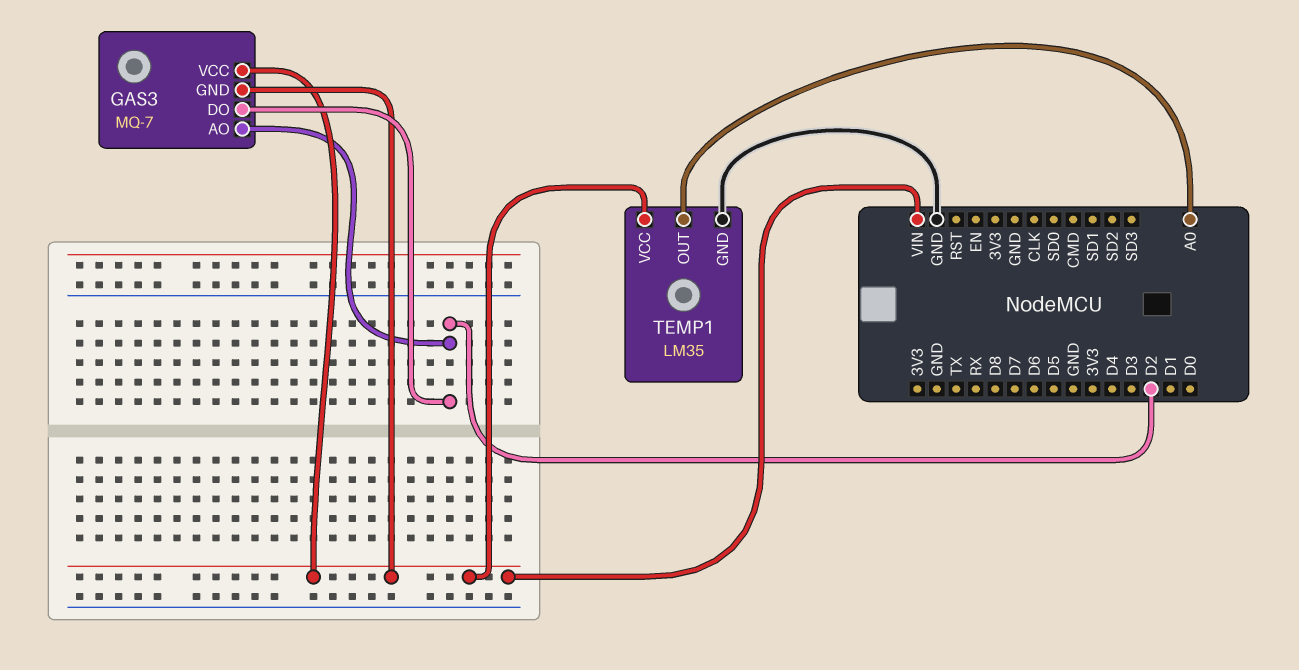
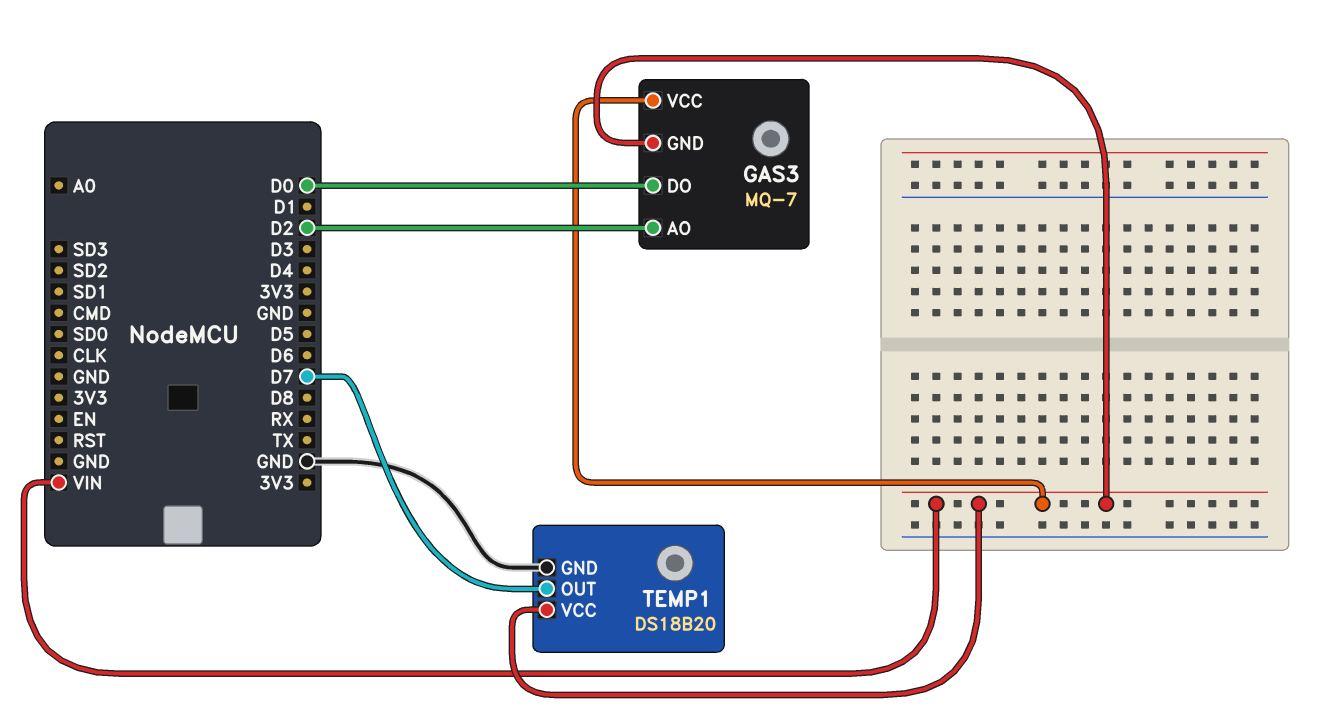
GAS3 pin DO: D2 -> D0
TEMP1: LM35 -> DS18B20
TEMP1 pin OUT: A0 -> D7

